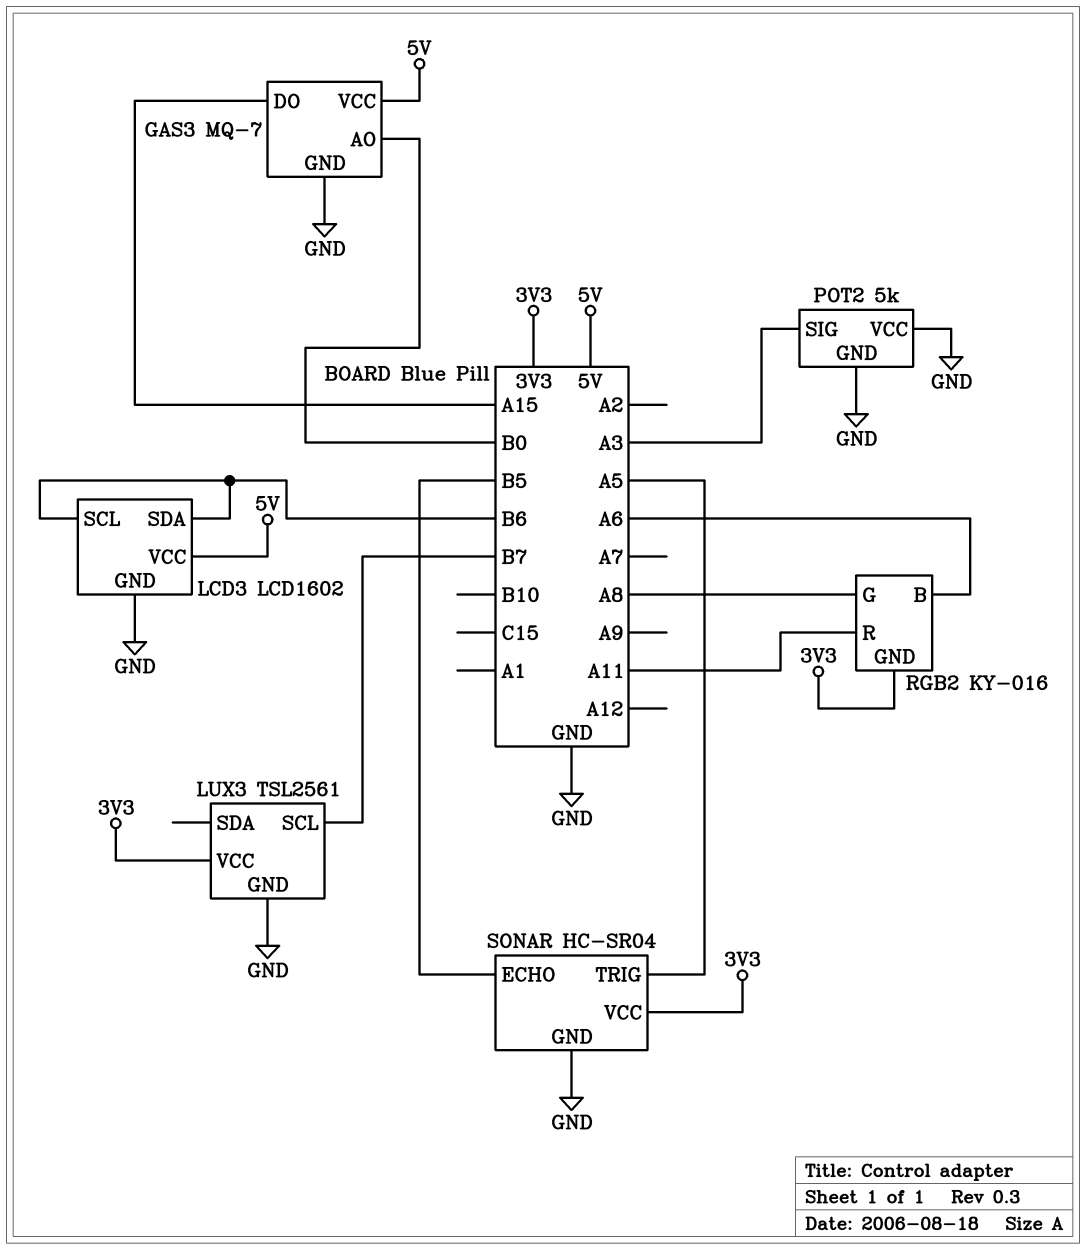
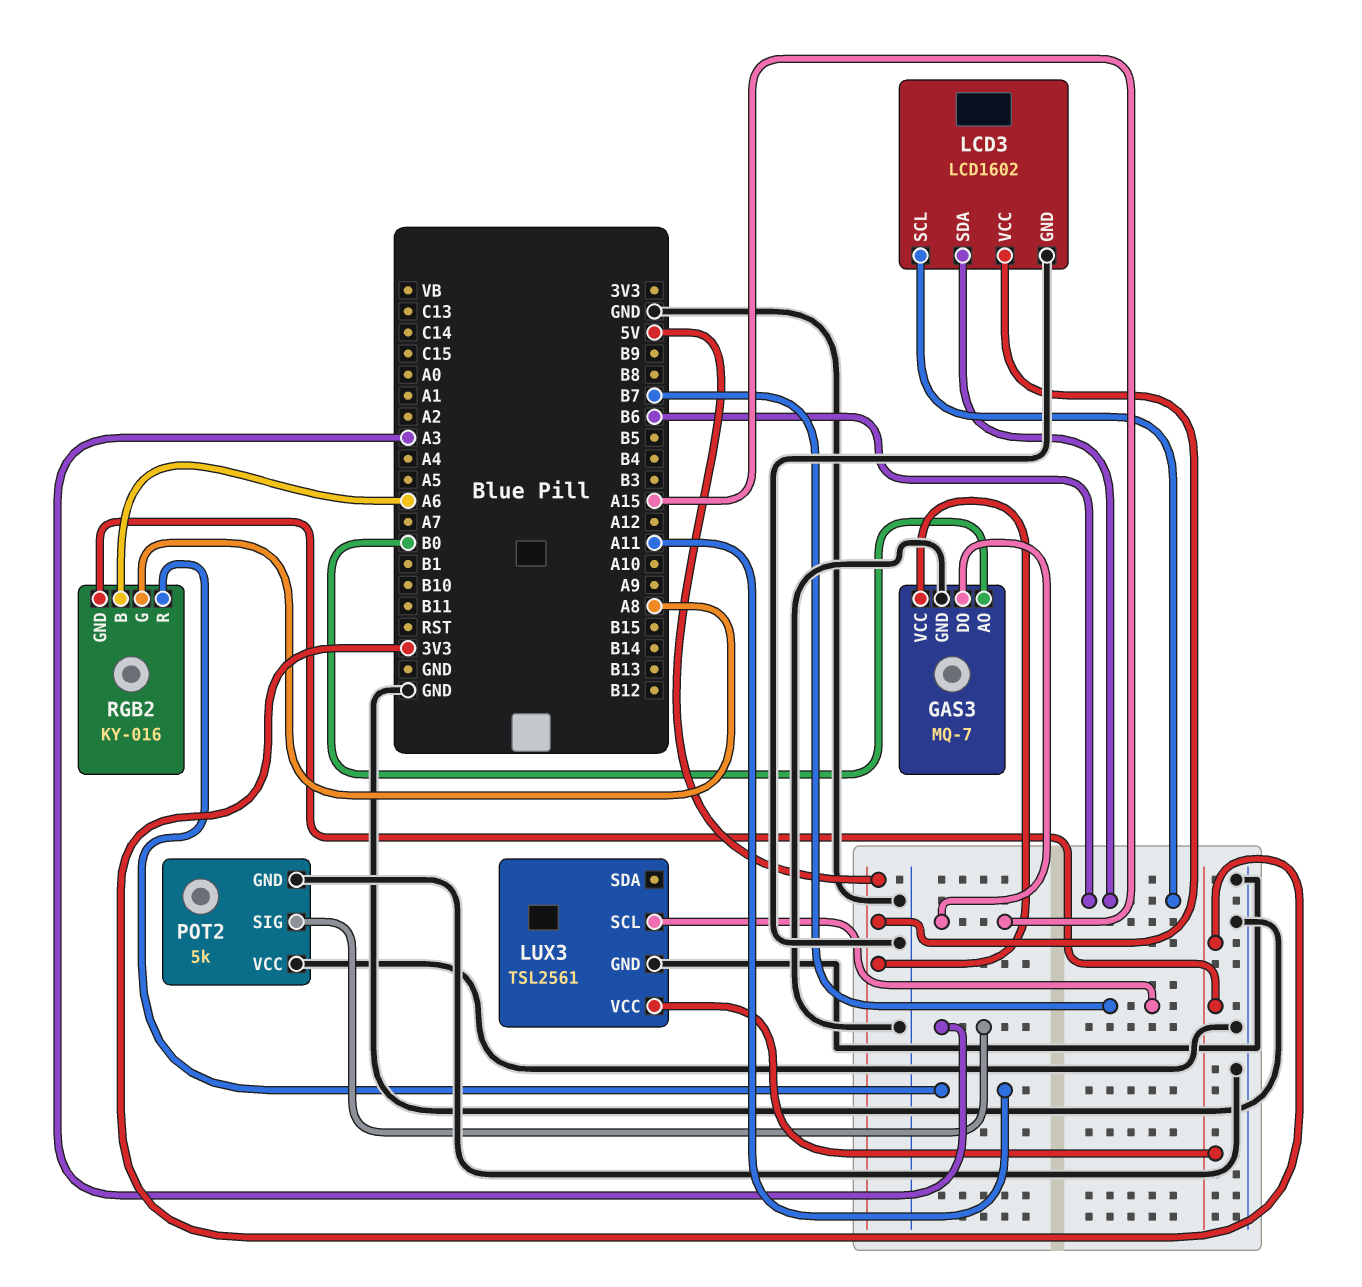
SONAR: HC-SR04 -> none
SONAR pin ECHO: B5 -> none
SONAR pin GND: GND -> none
SONAR pin TRIG: A5 -> none
SONAR pin VCC: 3V3 -> none

